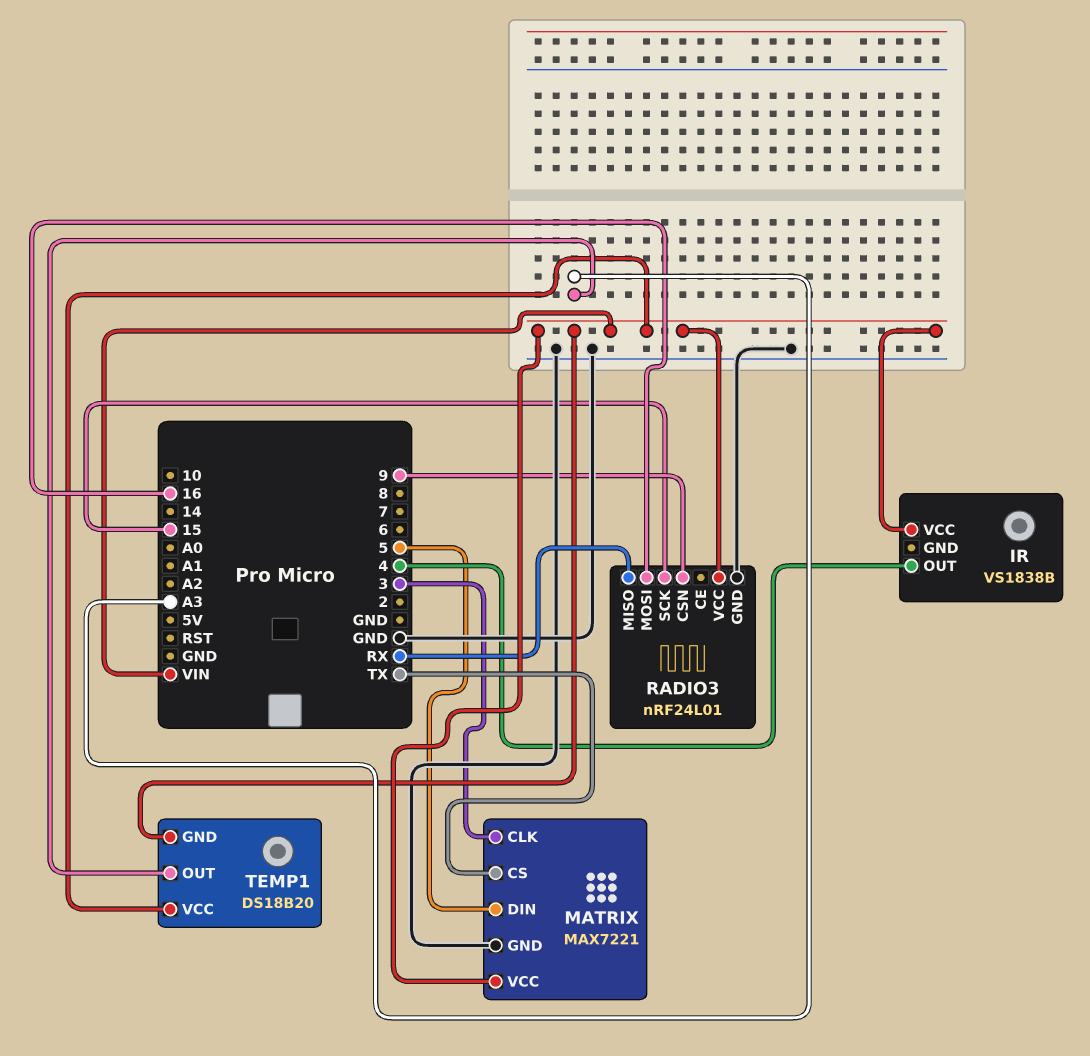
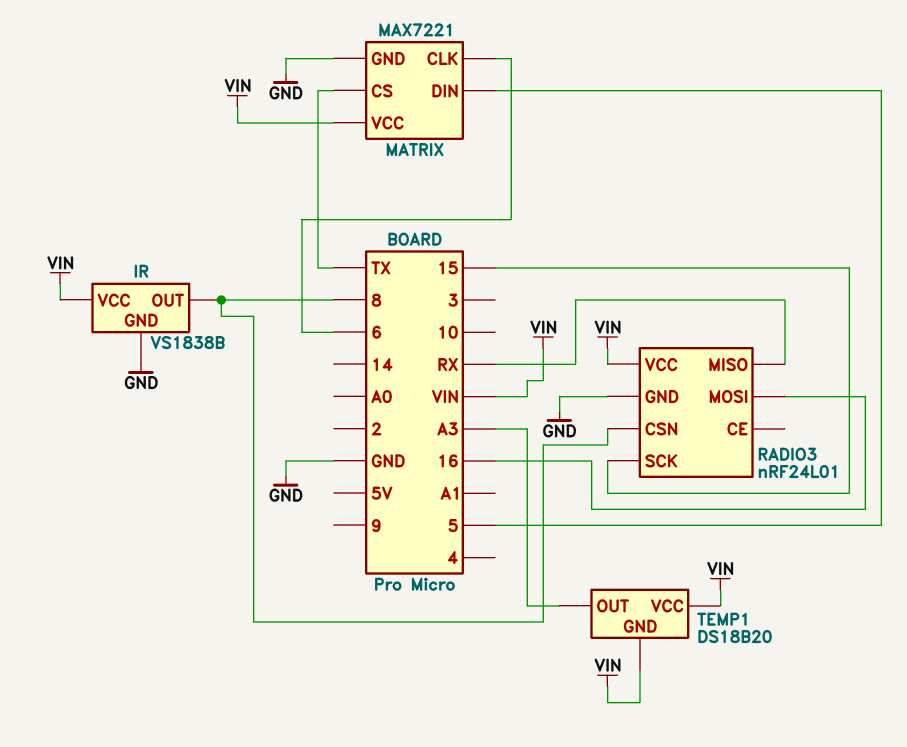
IR pin GND: none -> GND
IR pin OUT: 4 -> 8
MATRIX pin CLK: 3 -> 6
RADIO3 pin CSN: 9 -> 8

